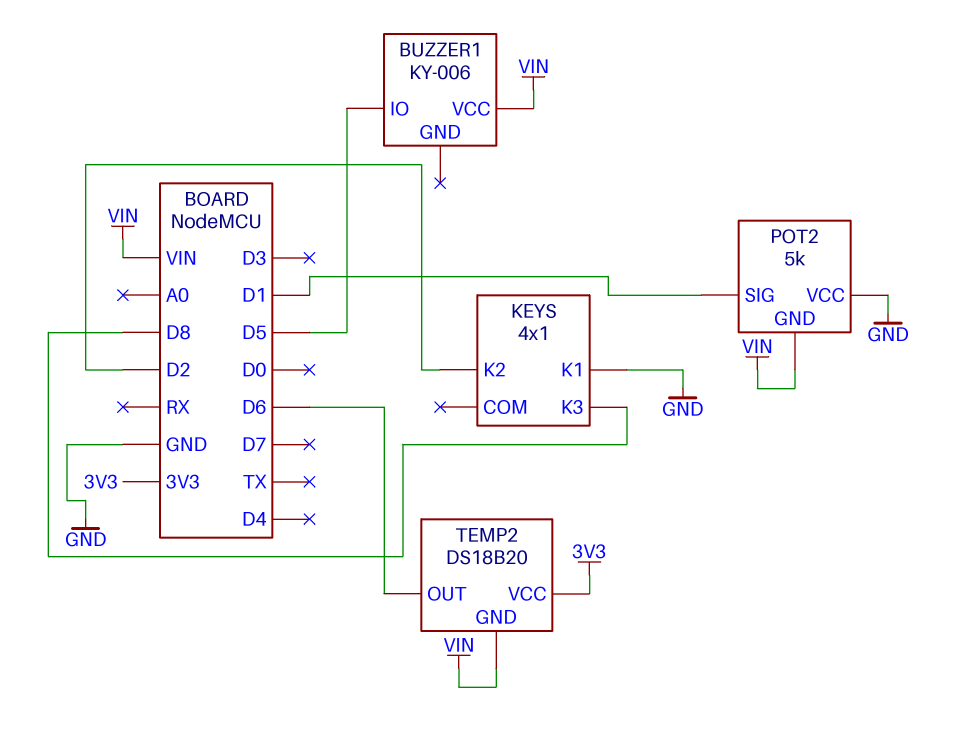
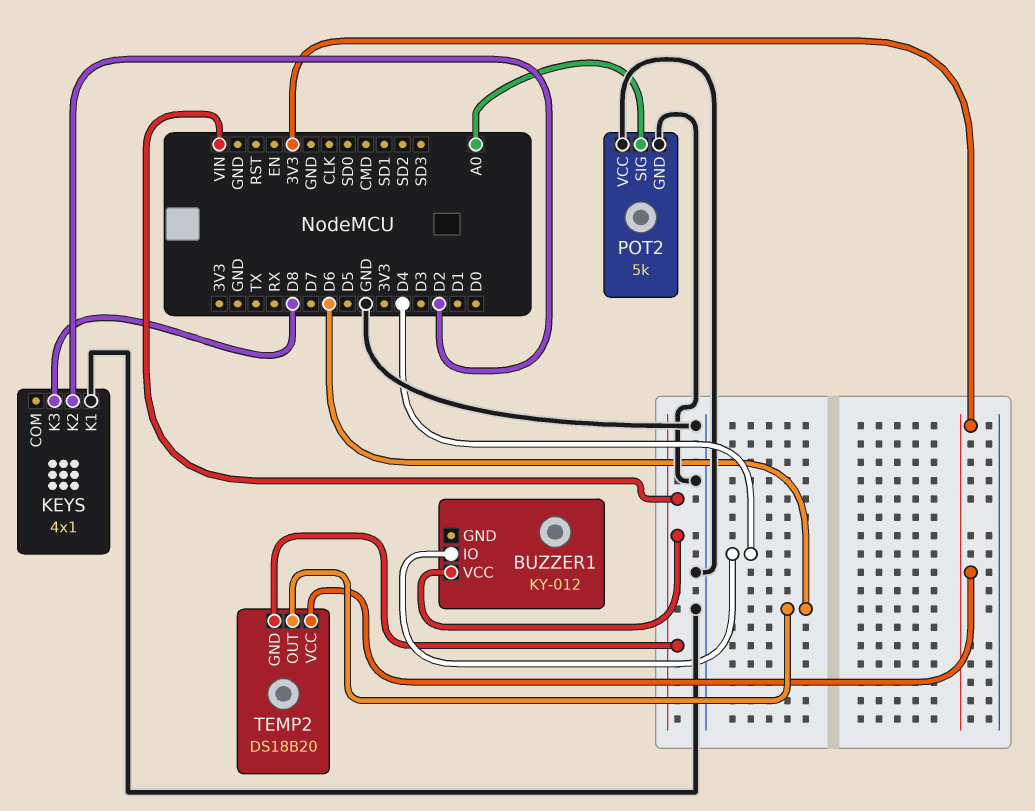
BUZZER1: KY-006 -> KY-012
BUZZER1 pin IO: D5 -> D4
POT2 pin GND: VIN -> GND
POT2 pin SIG: D1 -> A0

